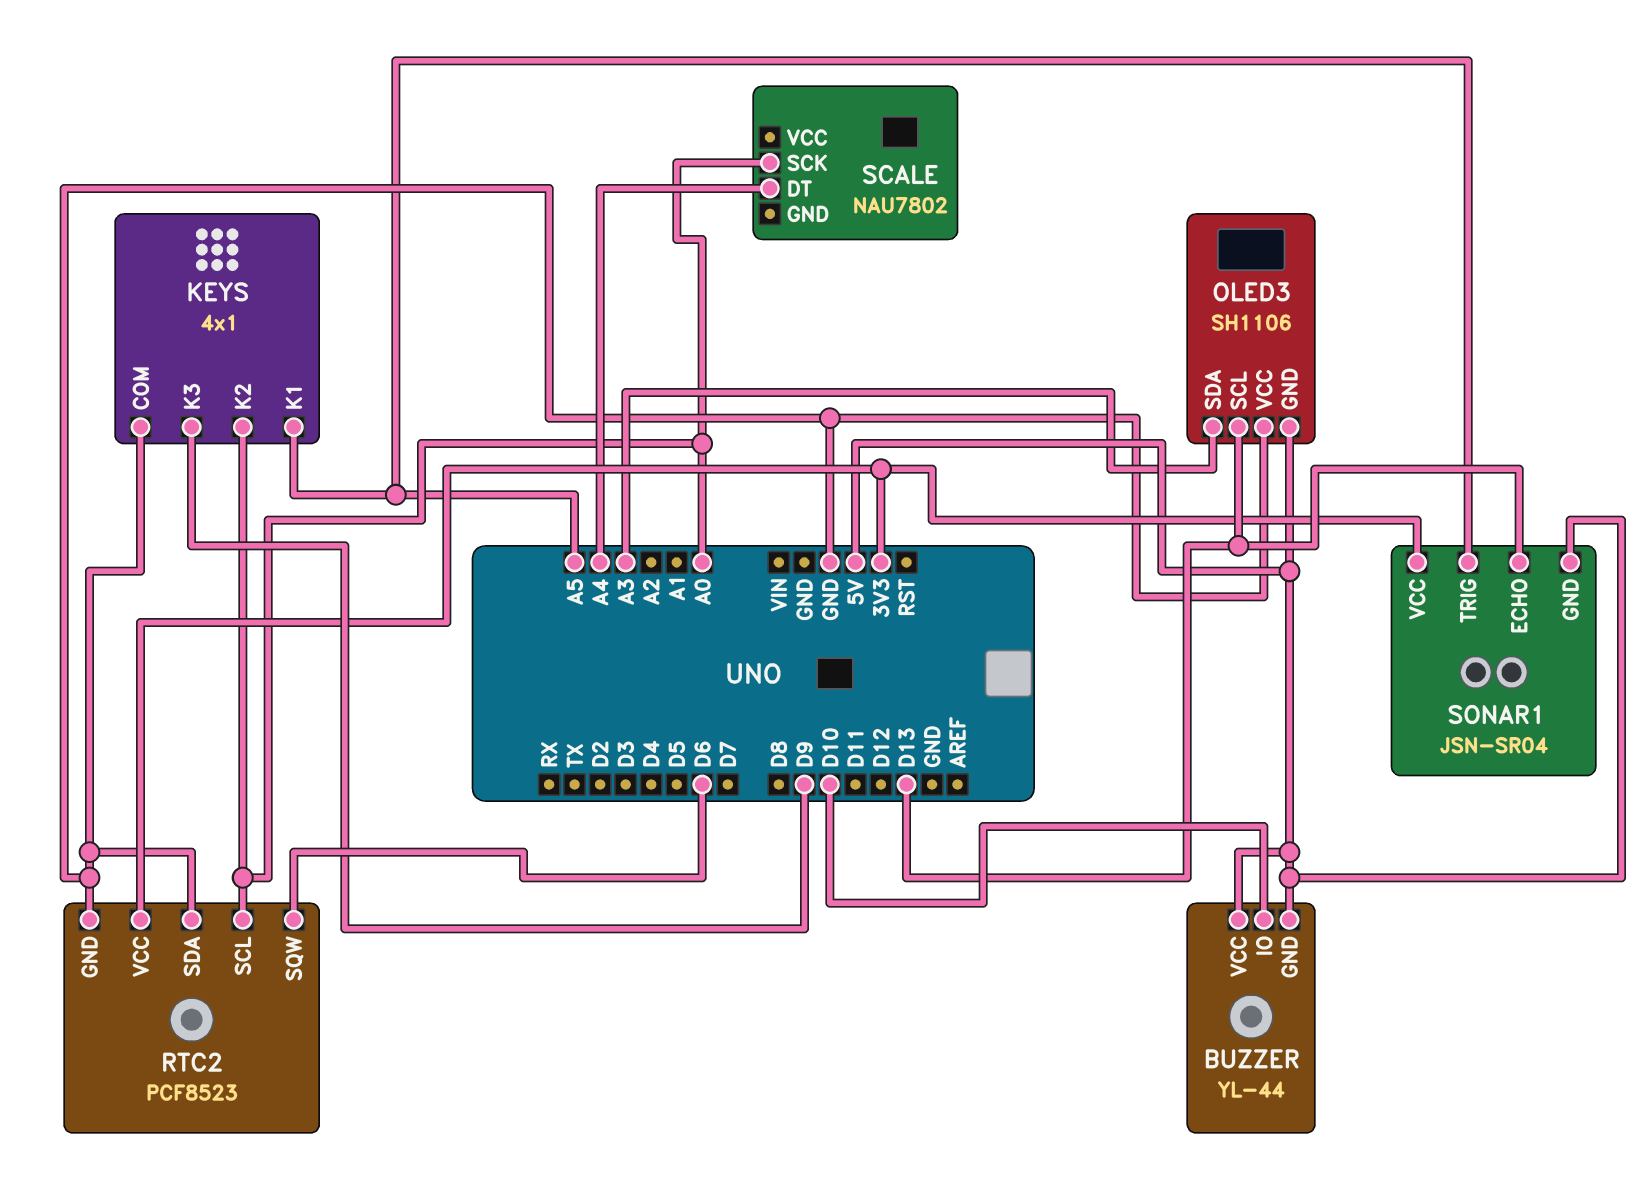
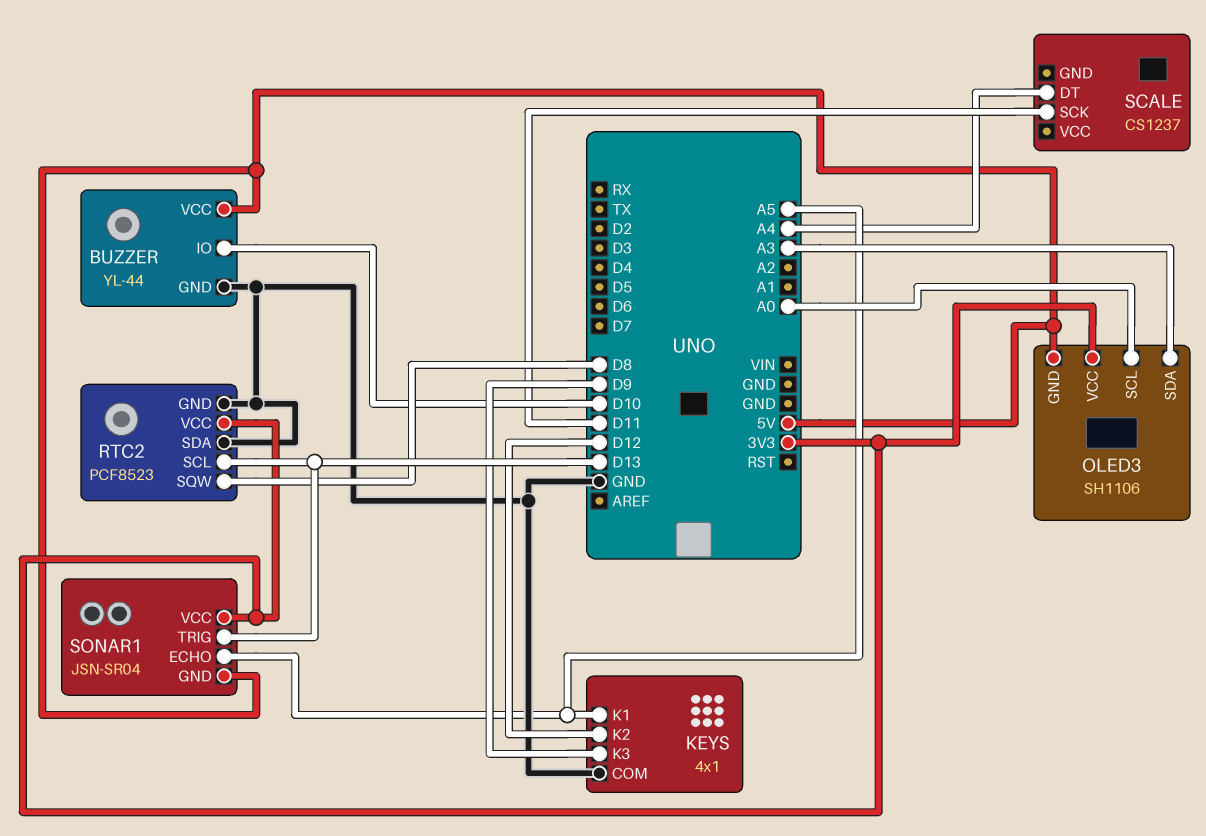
BUZZER pin GND: 5V -> GND
KEYS pin K2: A0 -> D12
OLED3 pin SCL: D13 -> A0
OLED3 pin VCC: GND -> 3V3
RTC2 pin SCL: A0 -> D13
RTC2 pin SQW: D6 -> D8
SCALE: NAU7802 -> CS1237
SCALE pin SCK: A0 -> D11
SONAR1 pin ECHO: D13 -> A5
SONAR1 pin TRIG: A5 -> D13

